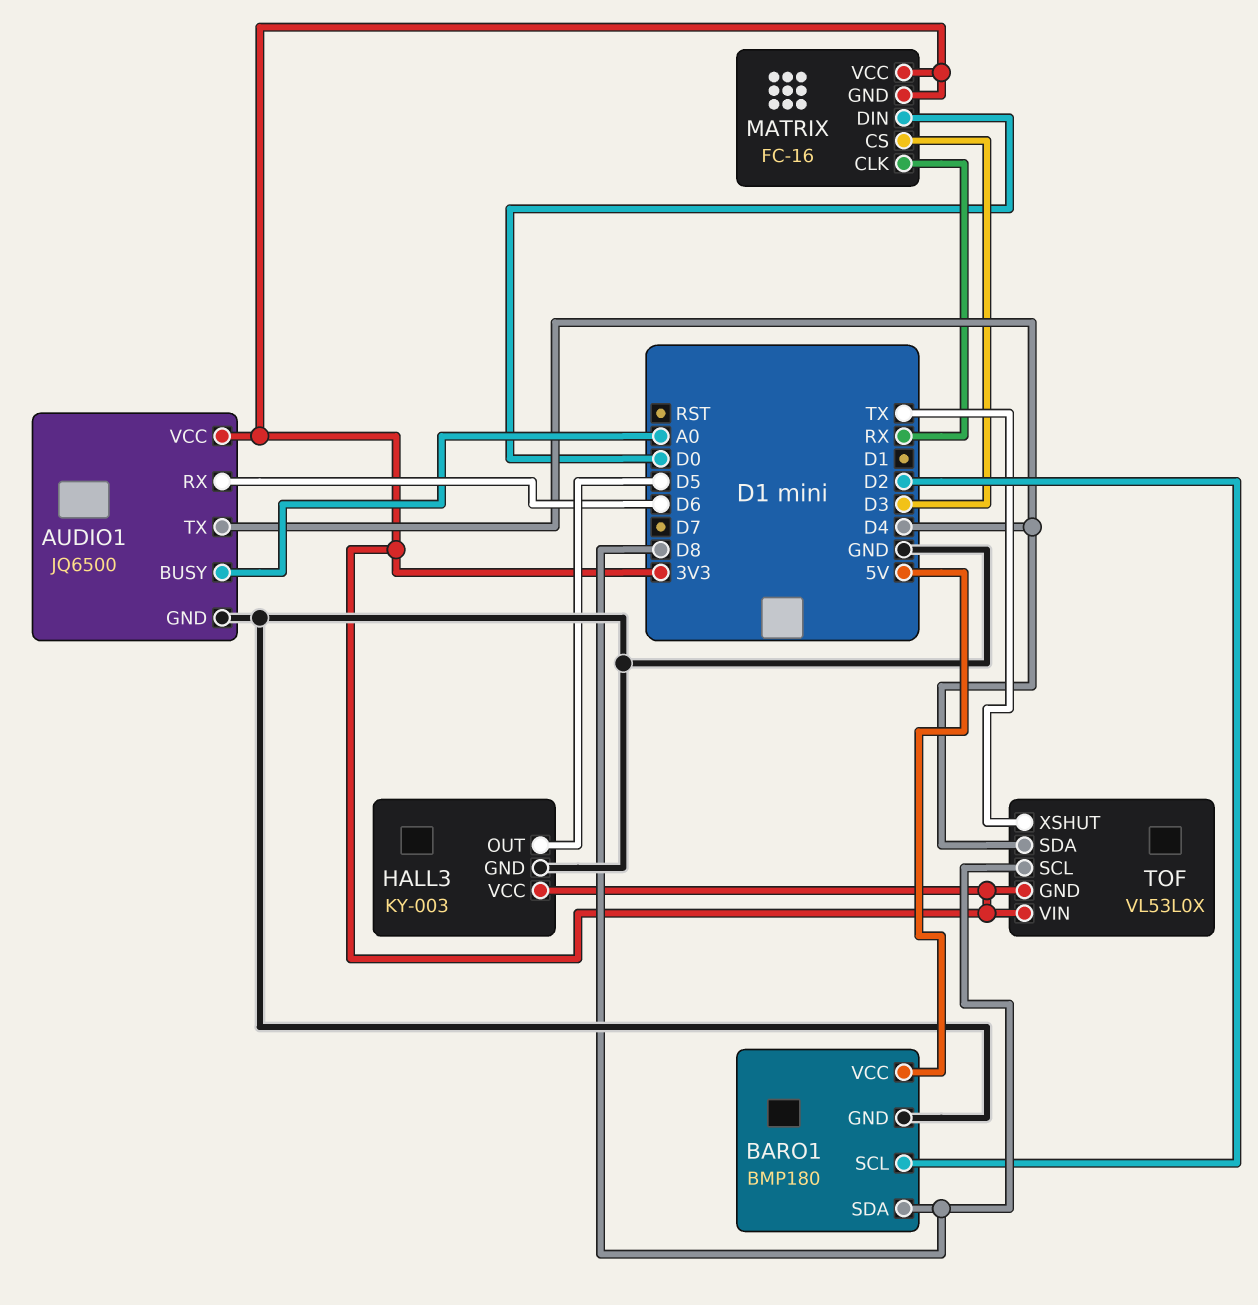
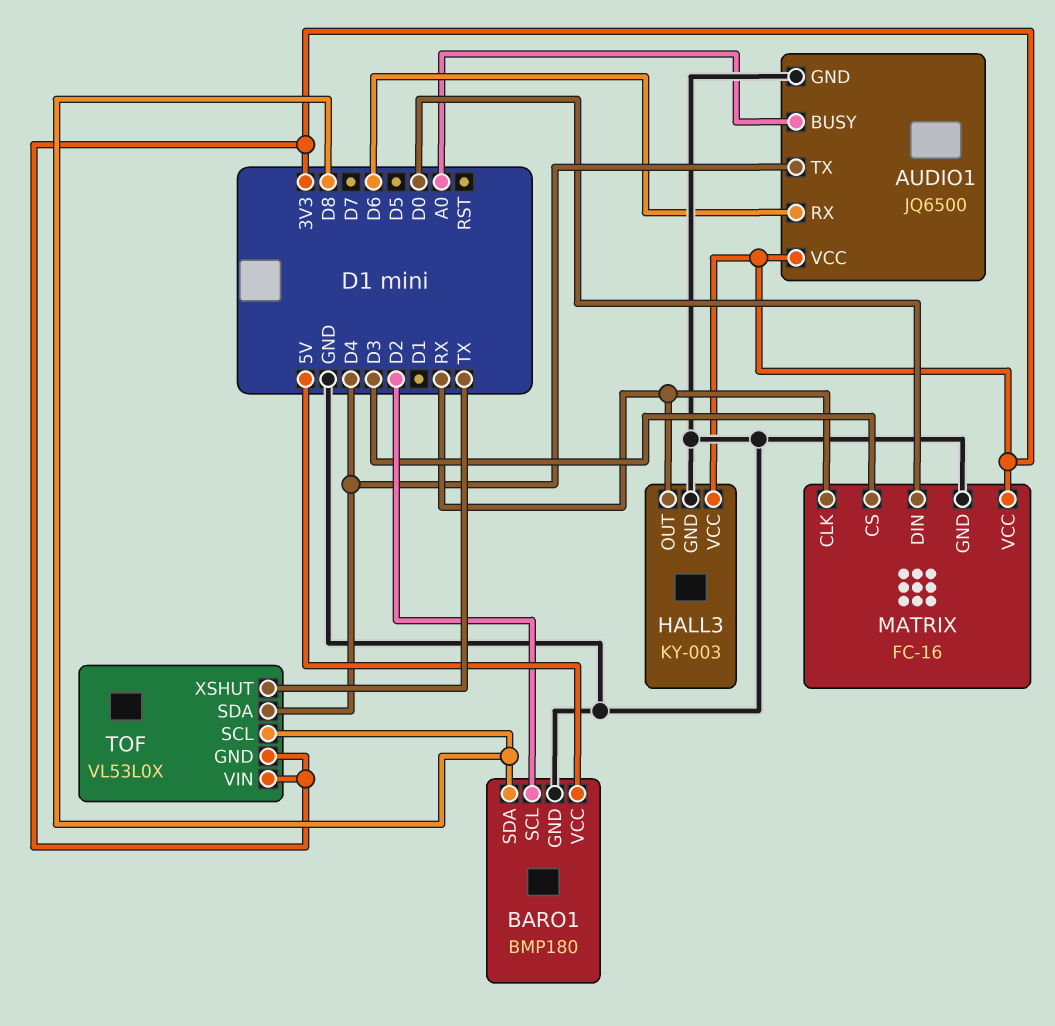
HALL3 pin OUT: D5 -> RX
MATRIX pin GND: 3V3 -> GND

